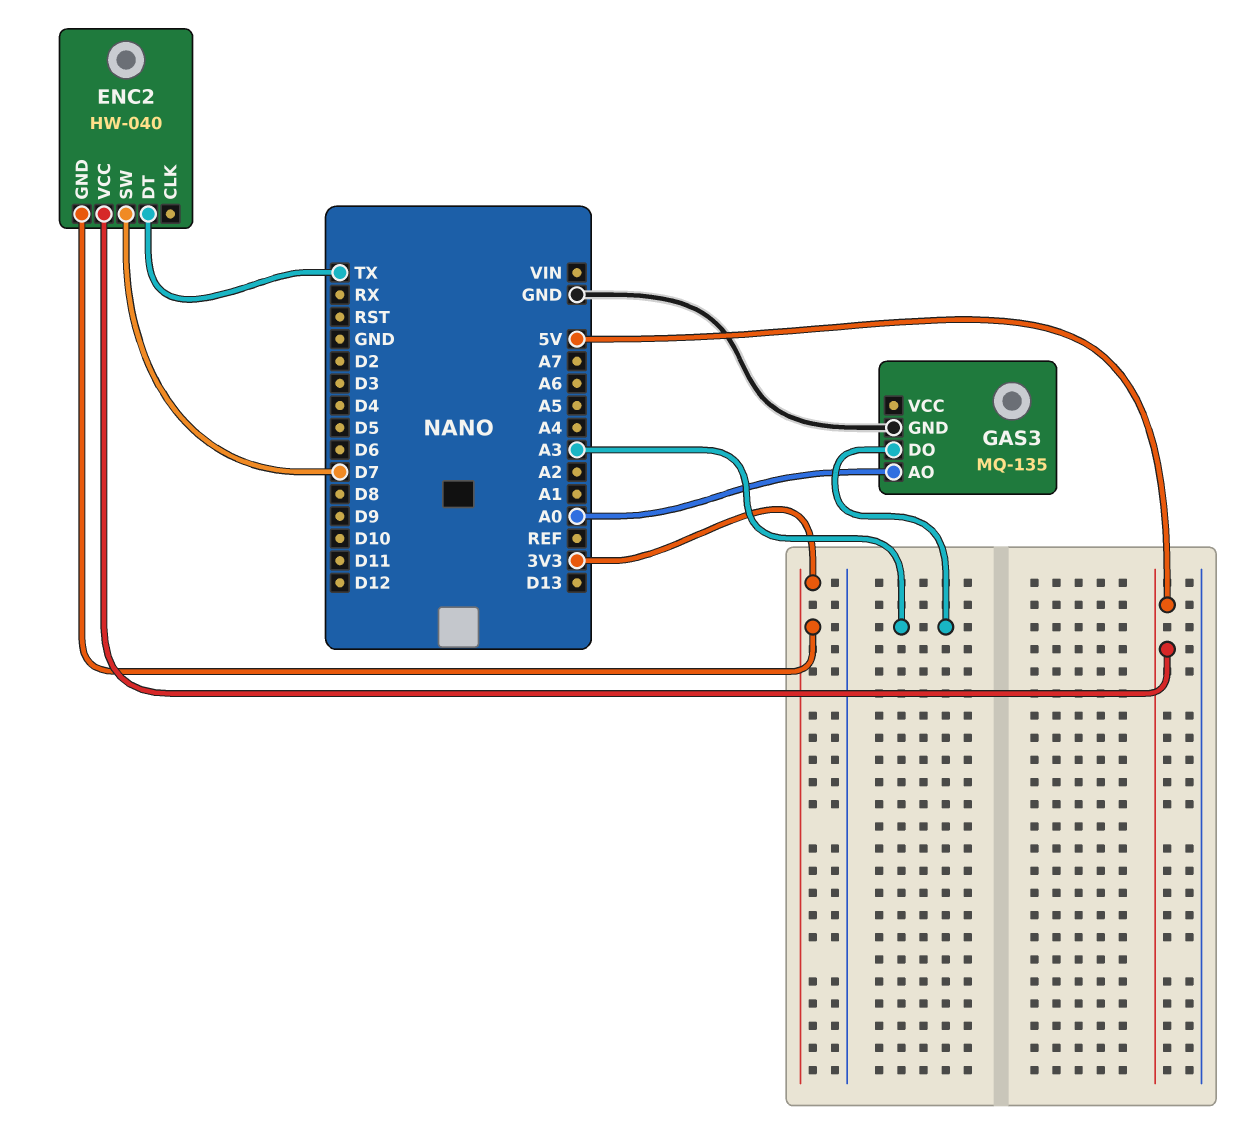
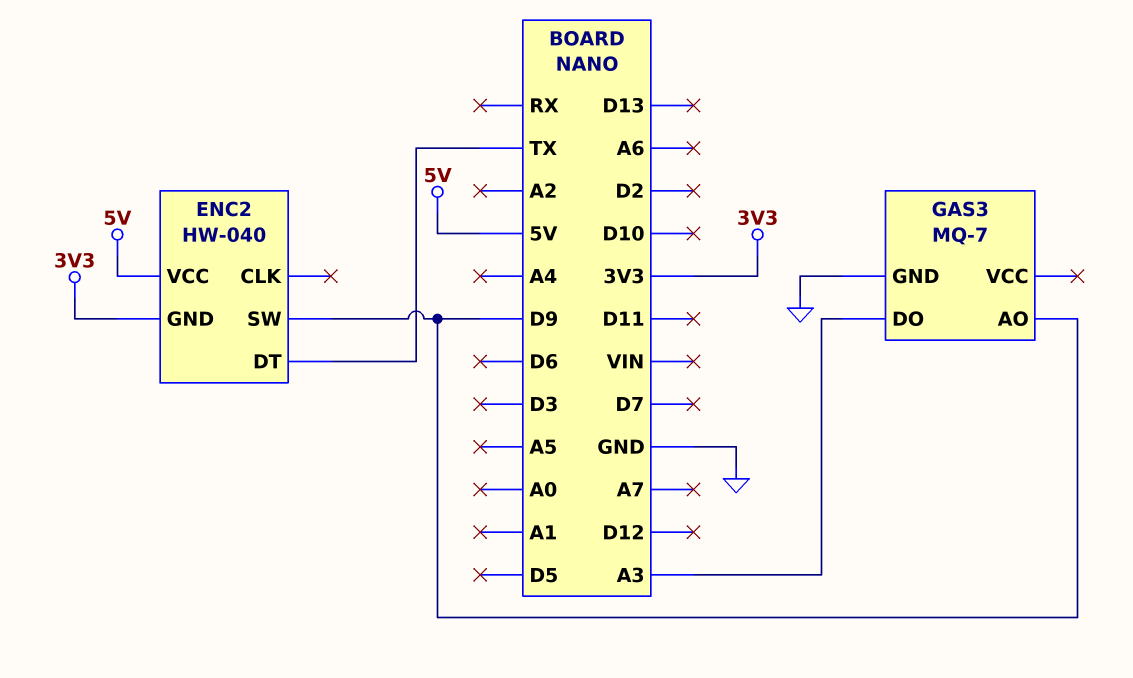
ENC2 pin SW: D7 -> D9
GAS3: MQ-135 -> MQ-7
GAS3 pin AO: A0 -> D9

